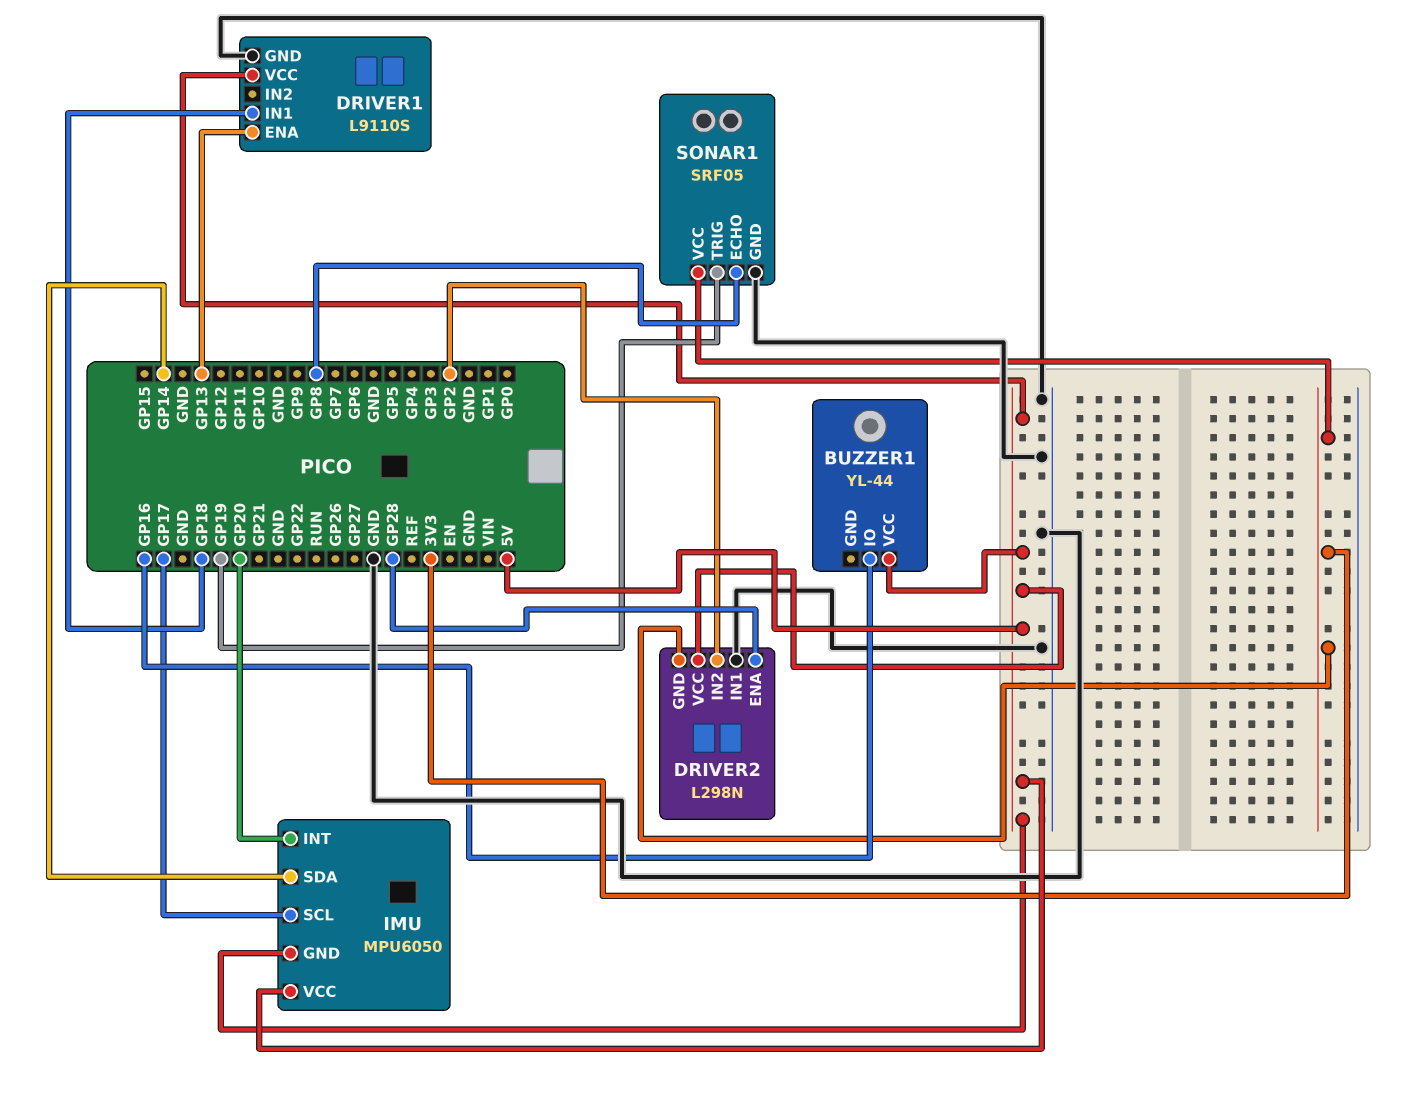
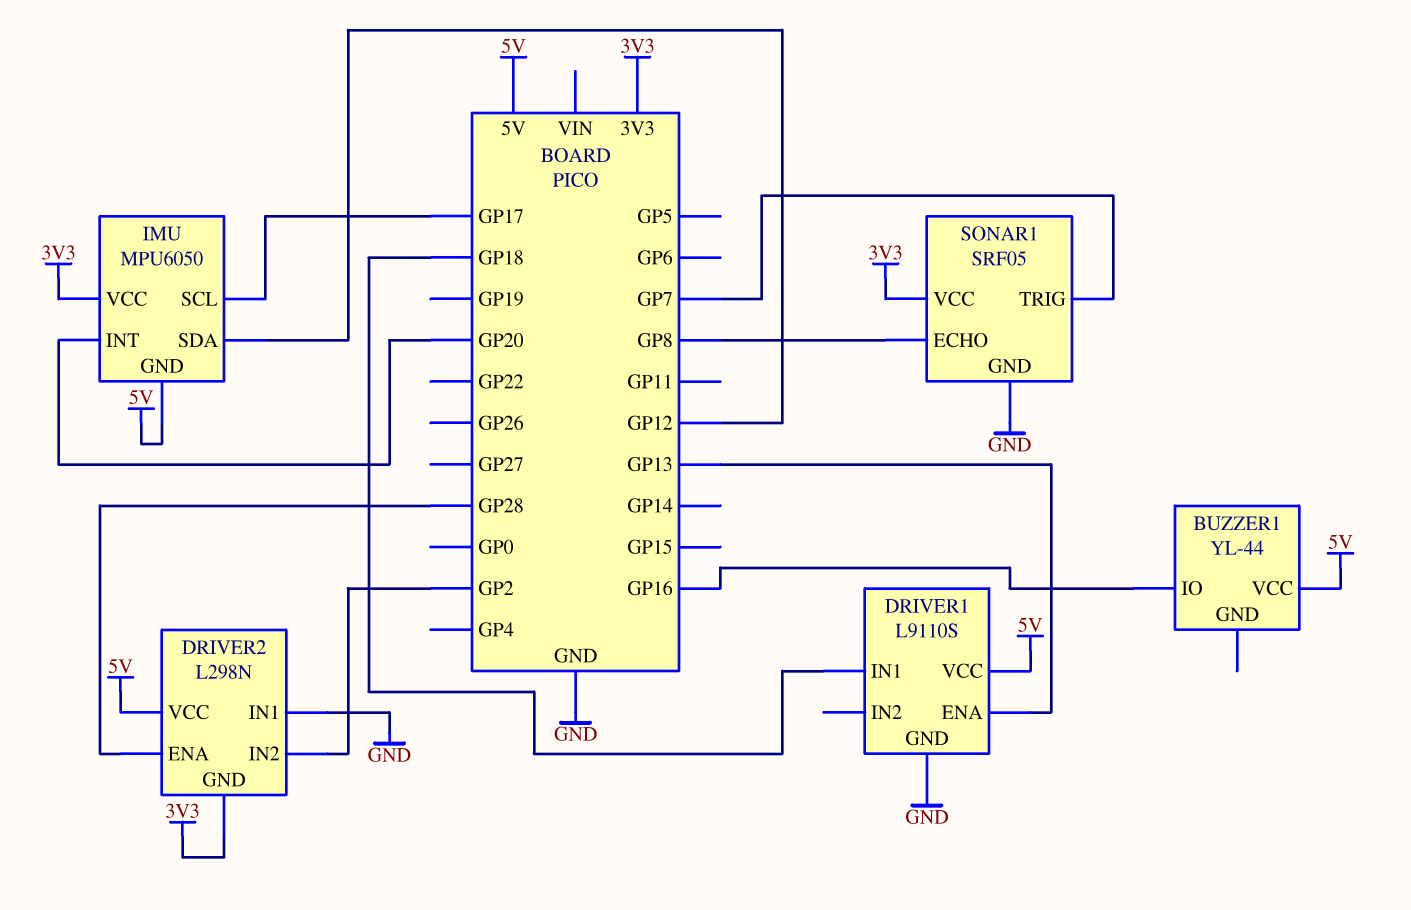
IMU pin SDA: GP14 -> GP12
IMU pin VCC: 5V -> 3V3
SONAR1 pin TRIG: GP19 -> GP7

